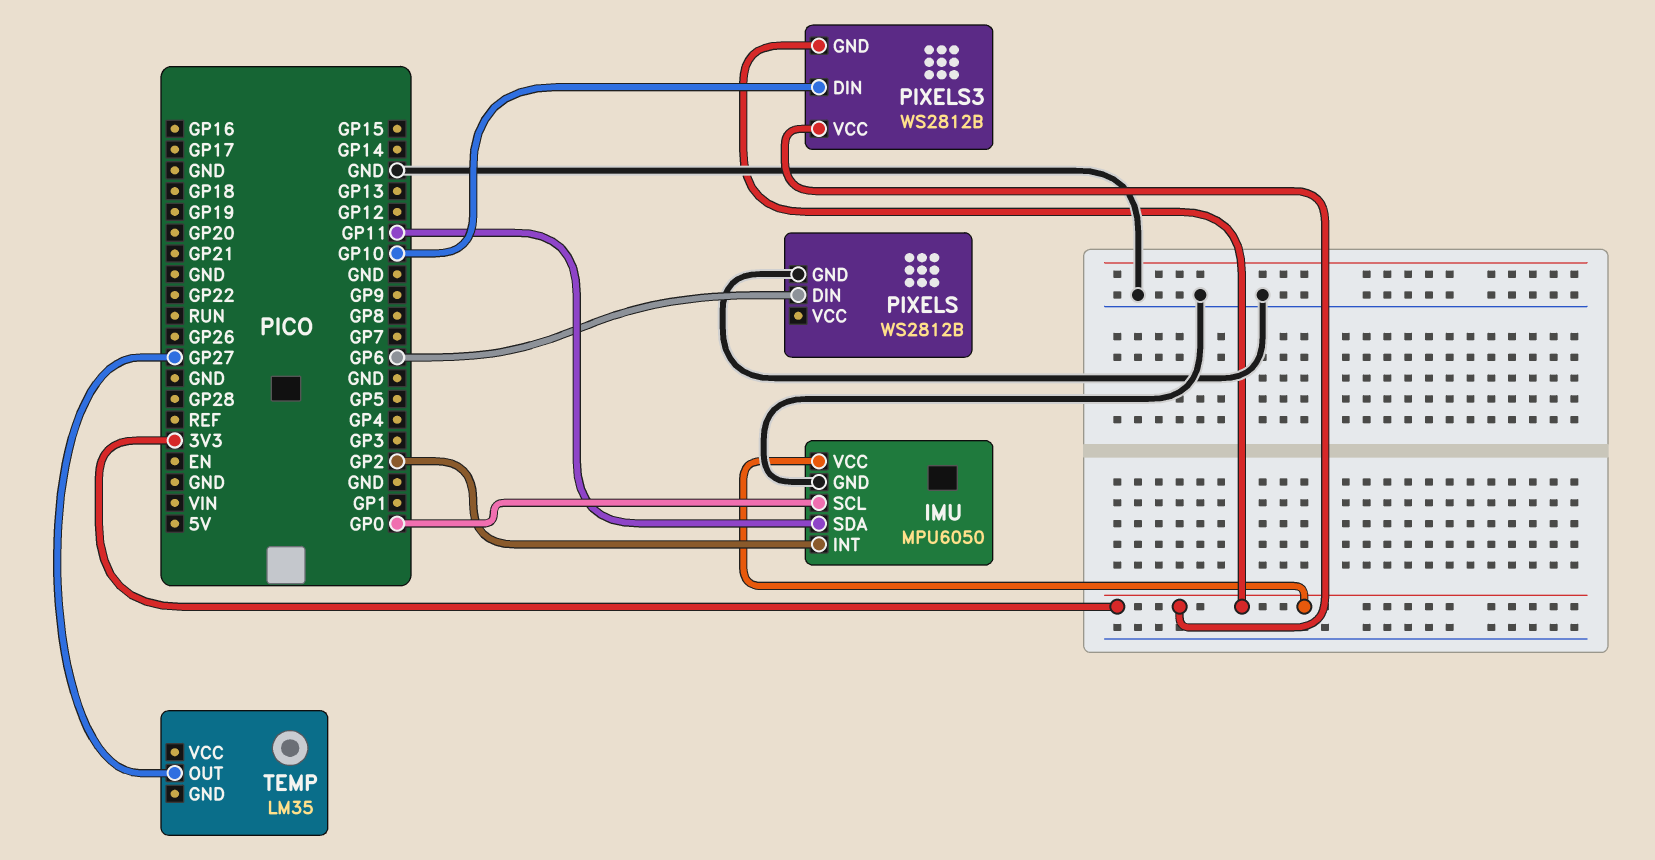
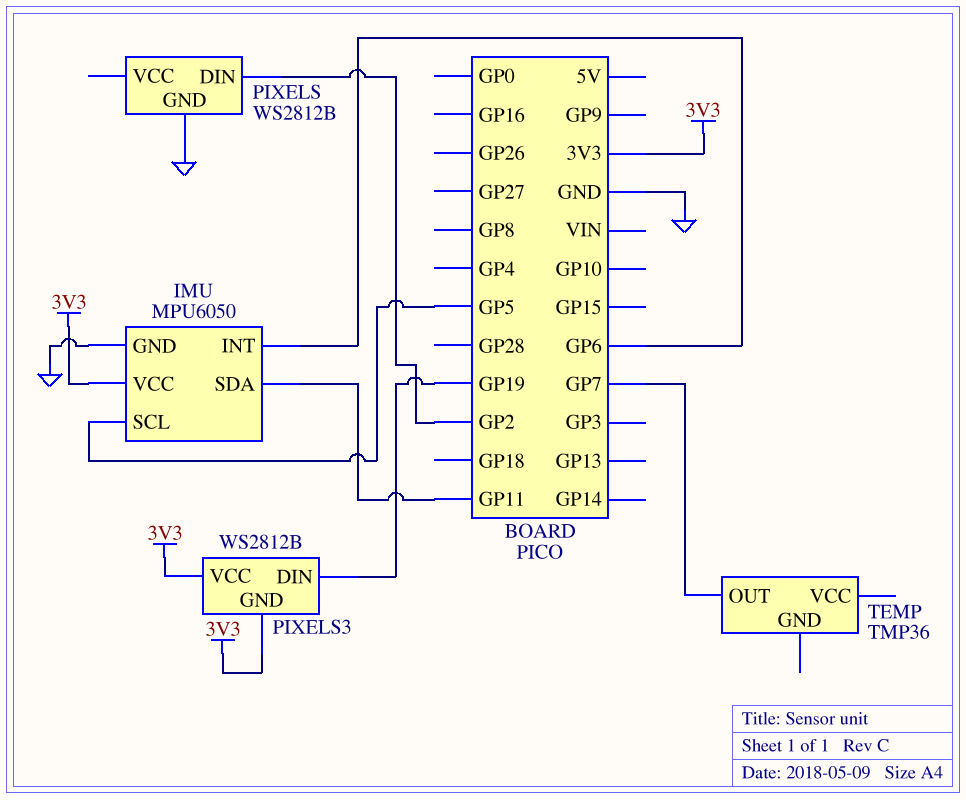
IMU pin INT: GP2 -> GP6
IMU pin SCL: GP0 -> GP5
PIXELS pin DIN: GP6 -> GP2
PIXELS3 pin DIN: GP10 -> GP19
TEMP: LM35 -> TMP36
TEMP pin OUT: GP27 -> GP7

